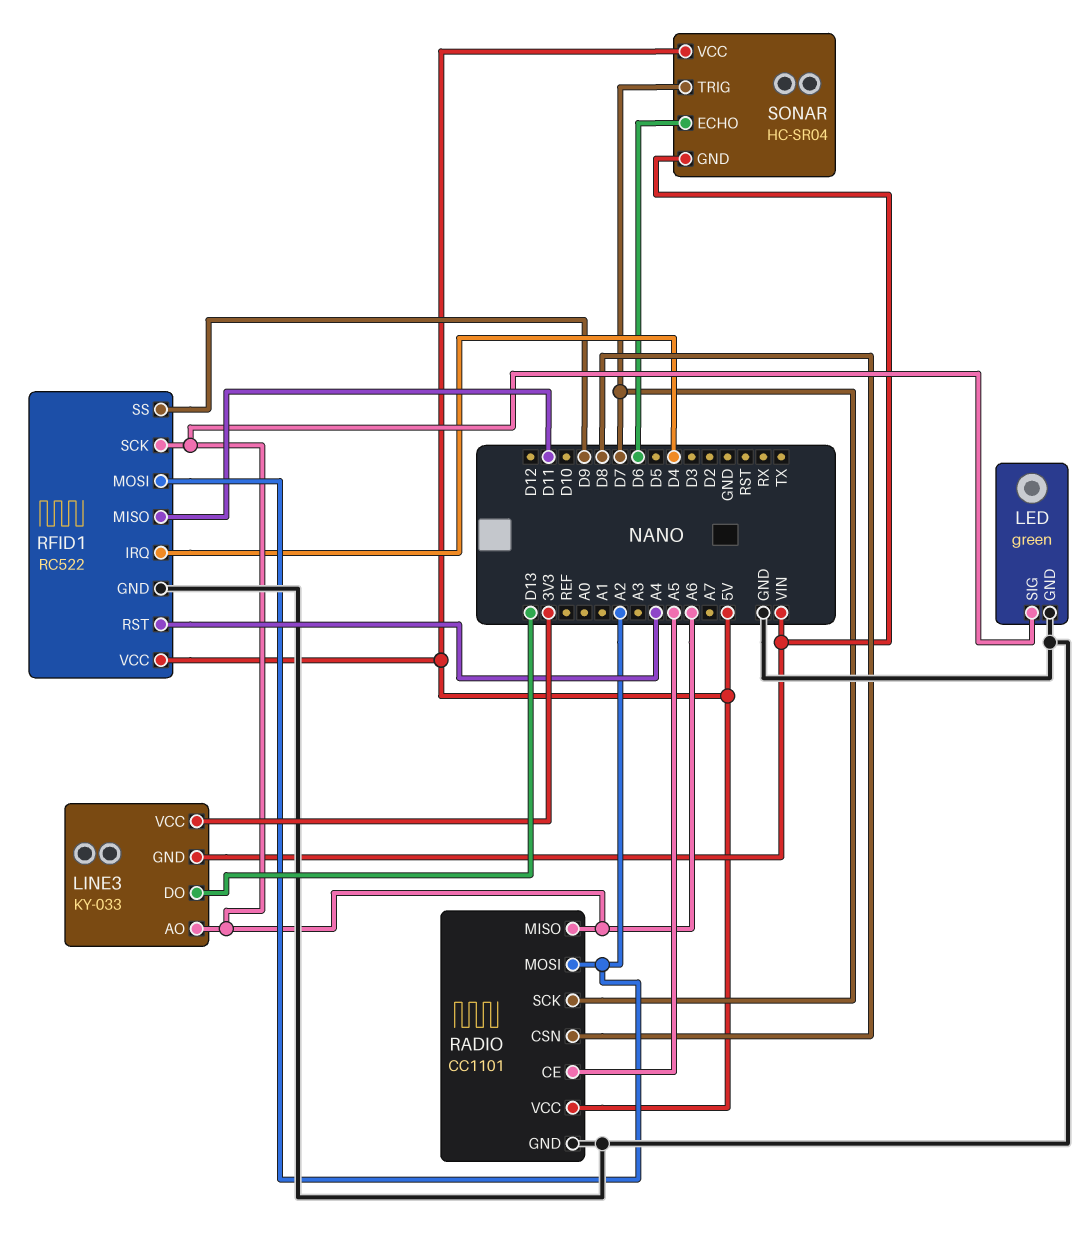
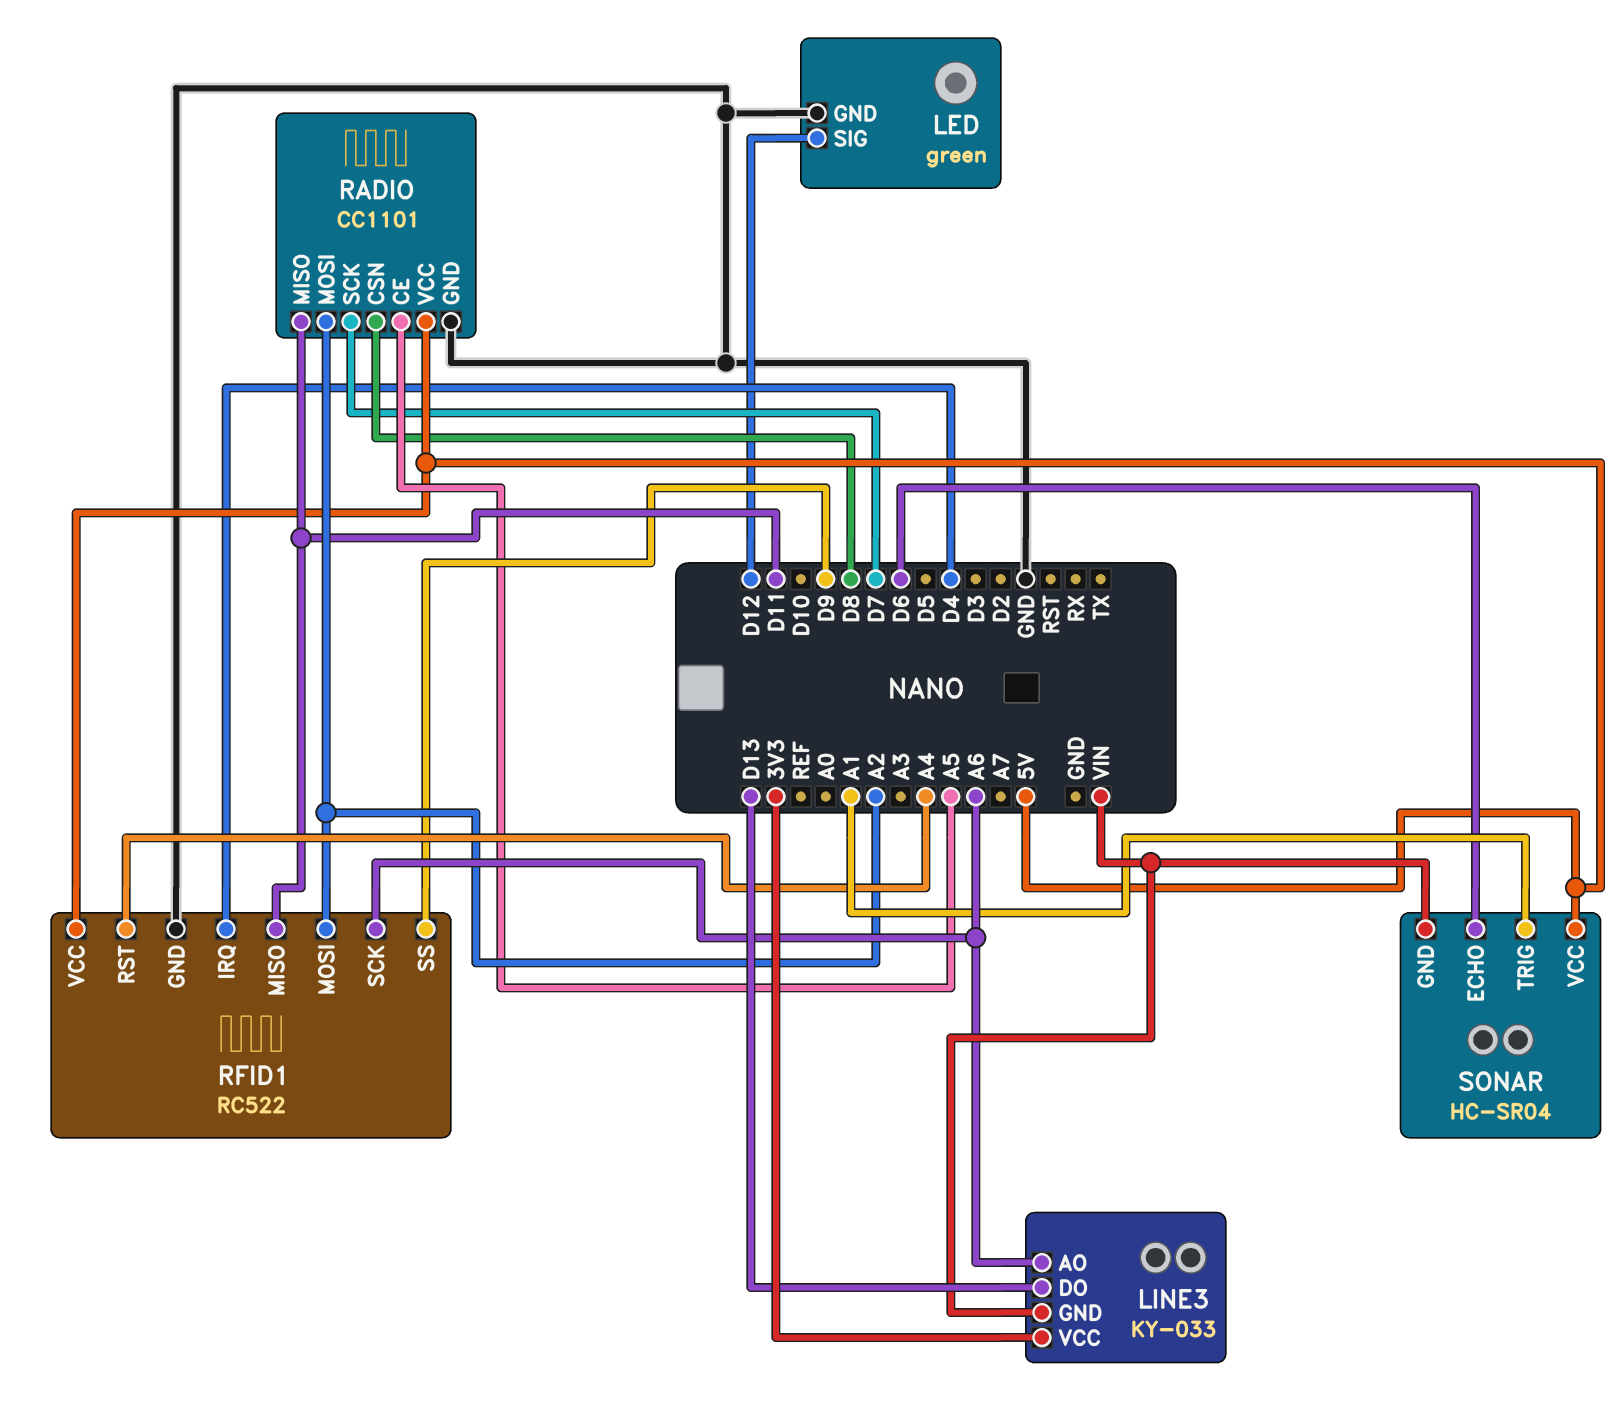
LED pin SIG: A6 -> D12
RADIO pin MISO: A6 -> D11
SONAR pin TRIG: D7 -> A1

